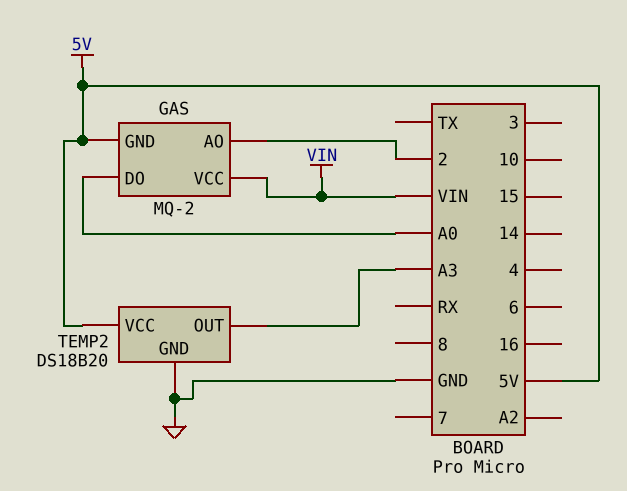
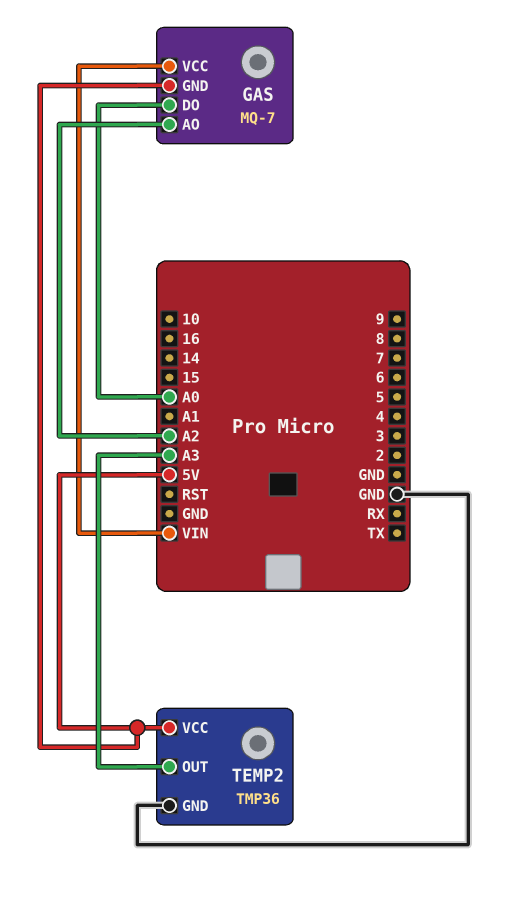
GAS: MQ-2 -> MQ-7
GAS pin AO: 2 -> A2
TEMP2: DS18B20 -> TMP36

